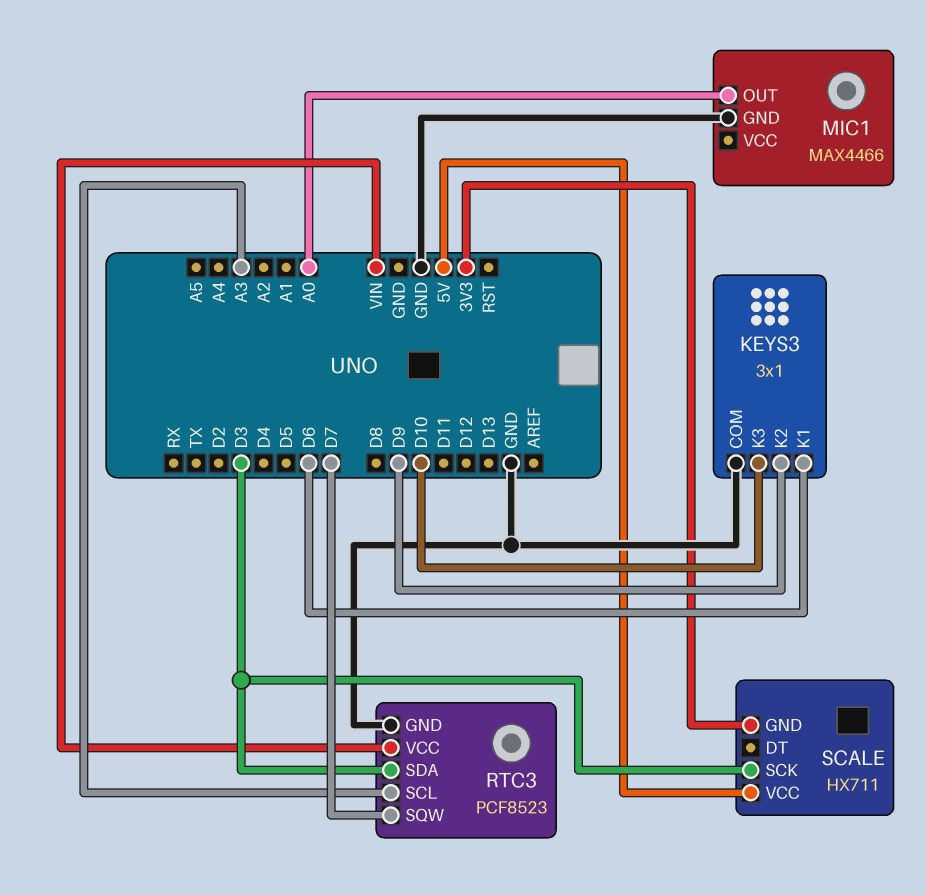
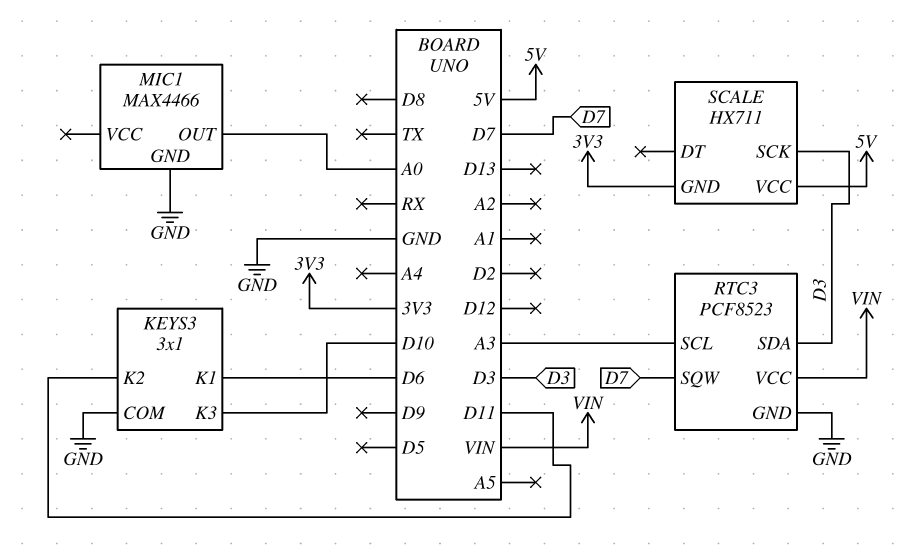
KEYS3 pin K2: D9 -> D11

